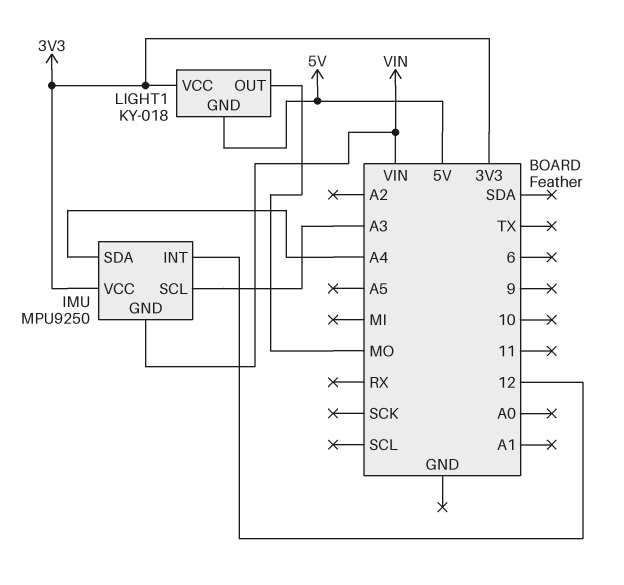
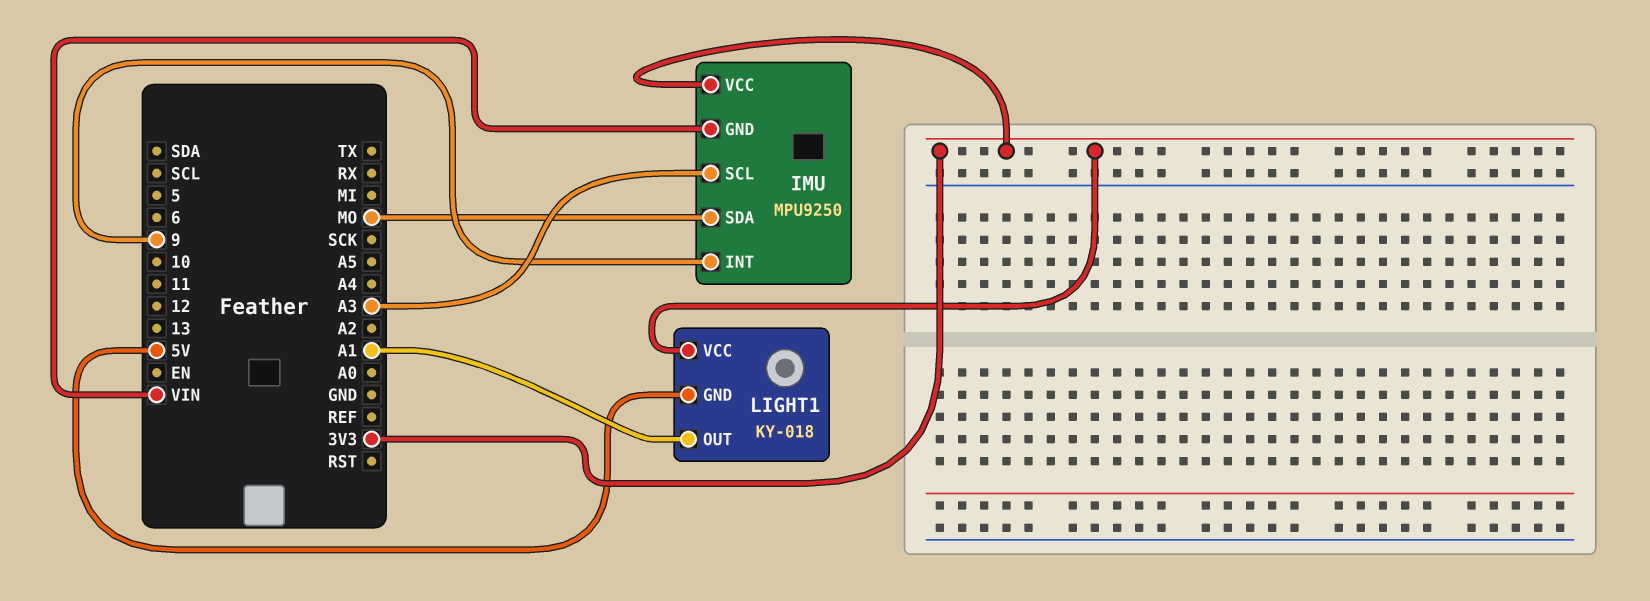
IMU pin INT: 12 -> 9
IMU pin SDA: A4 -> MO
LIGHT1 pin OUT: MO -> A1

